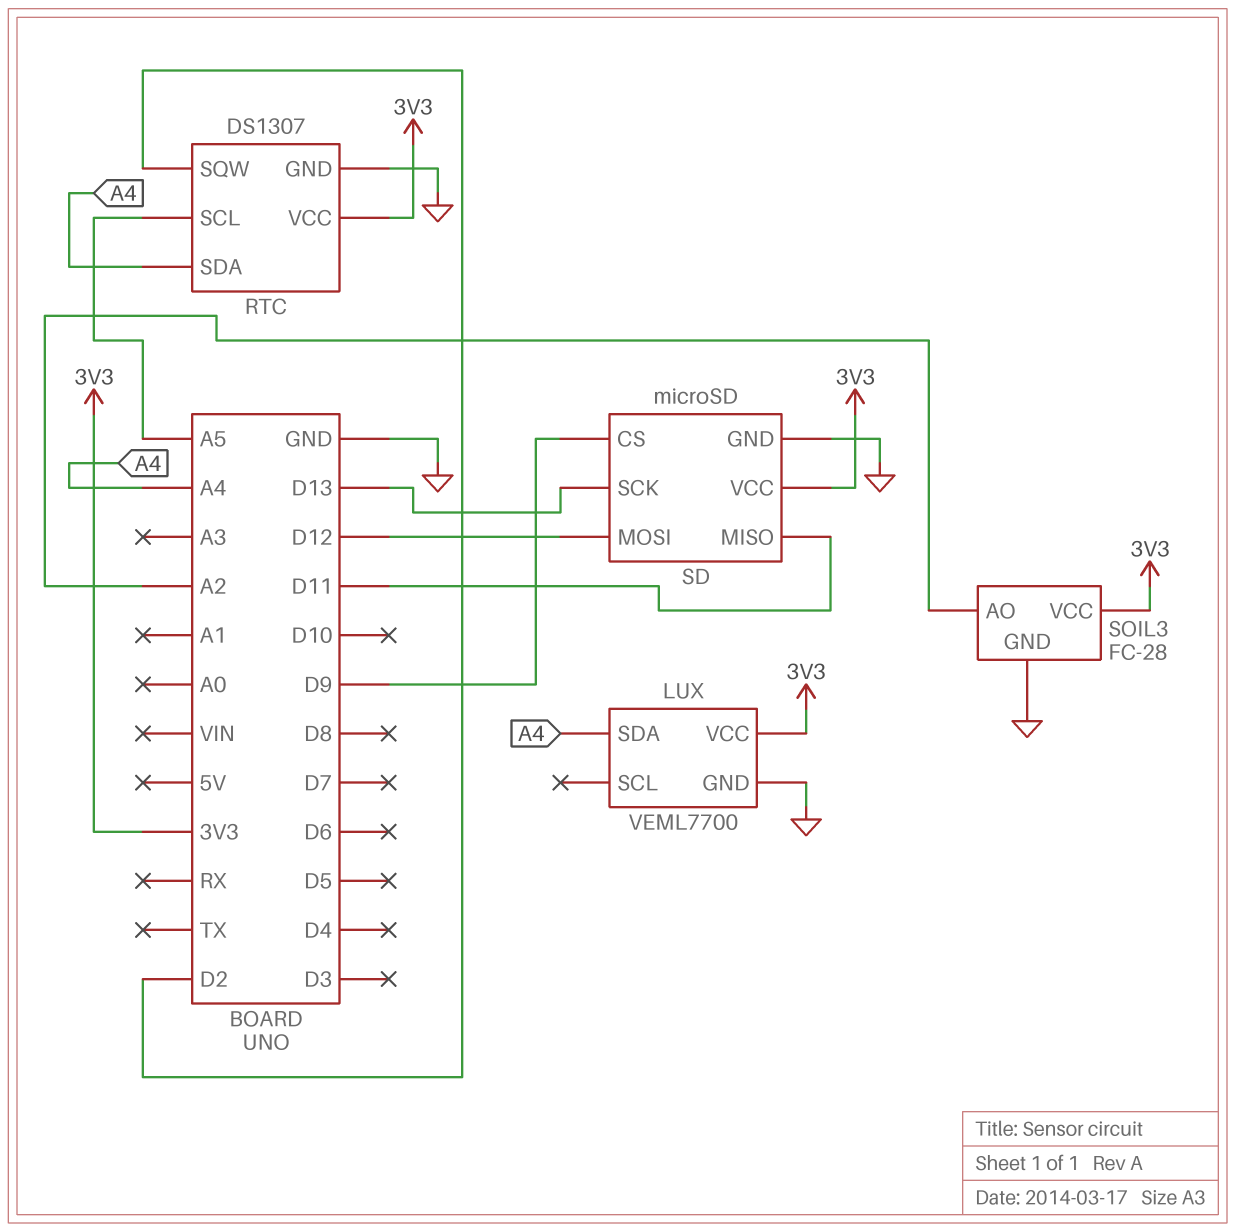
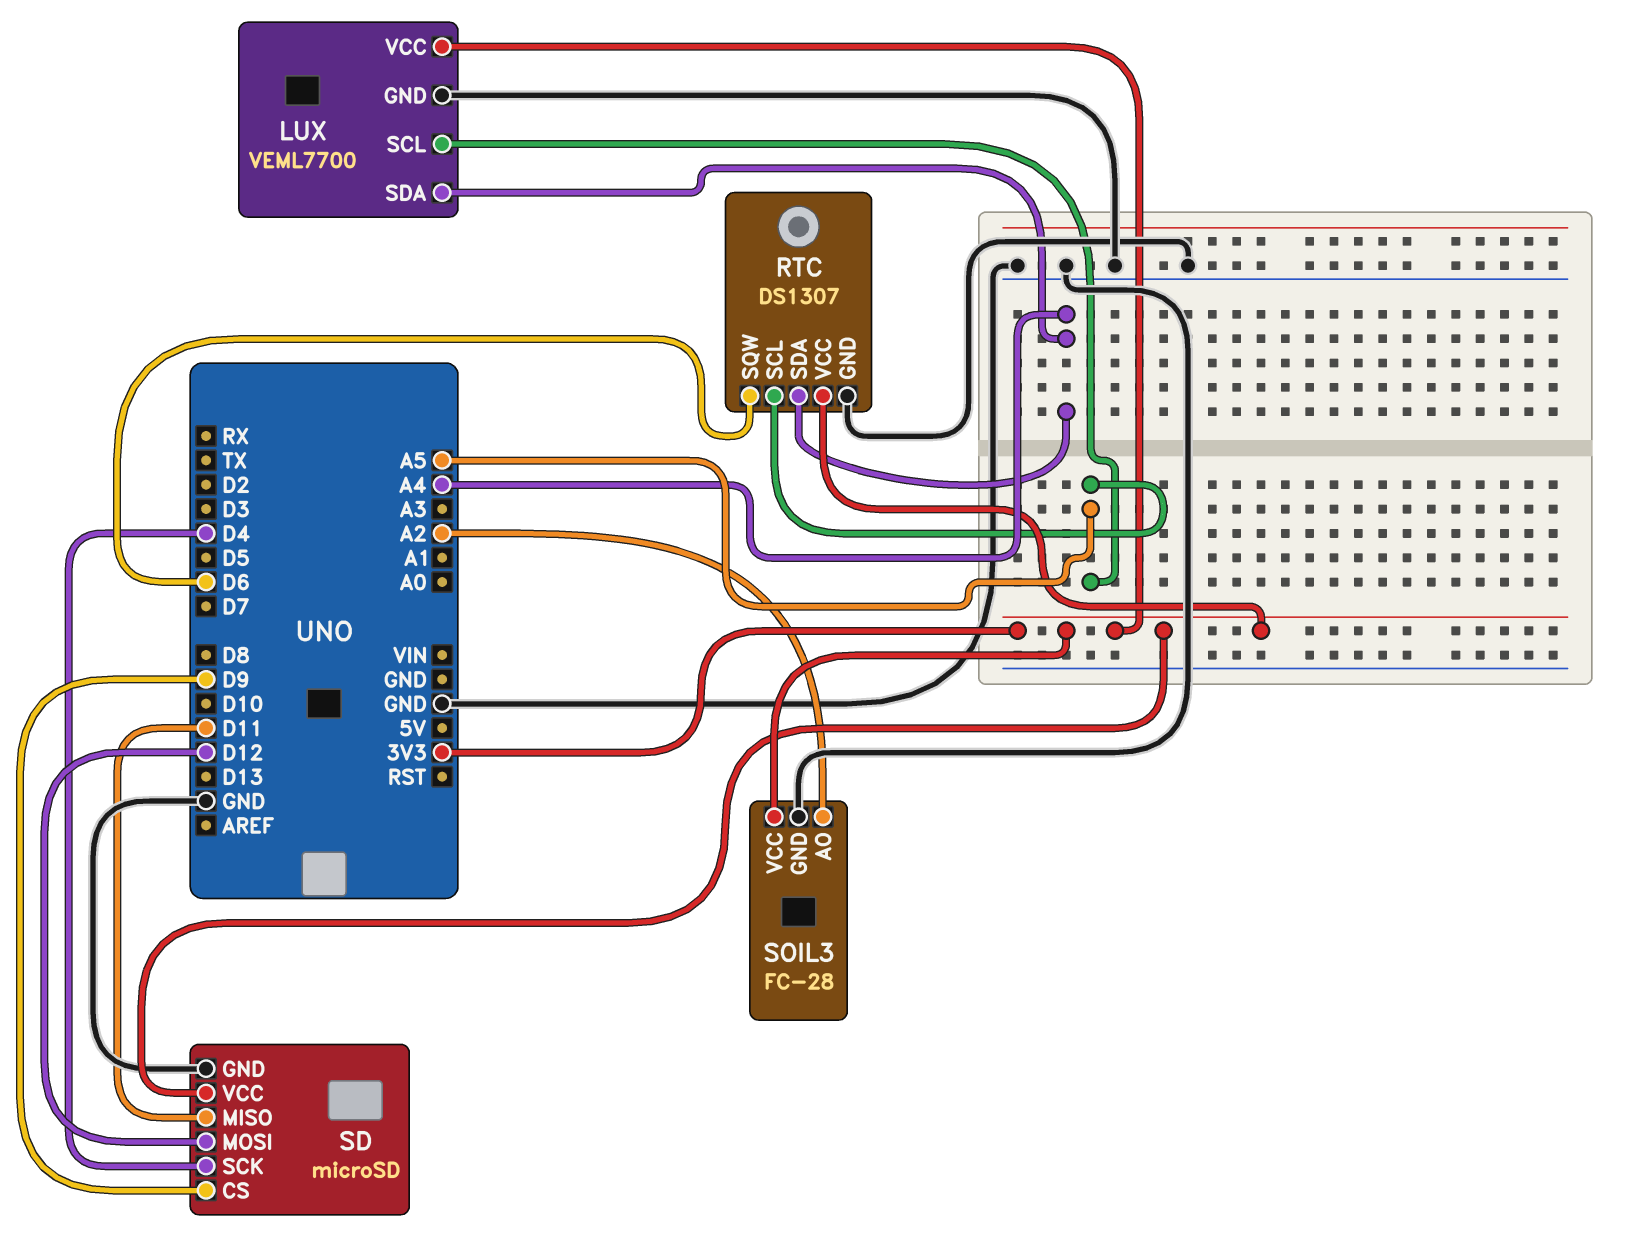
LUX pin SCL: none -> A5
RTC pin SQW: D2 -> D6
SD pin SCK: D13 -> D4

